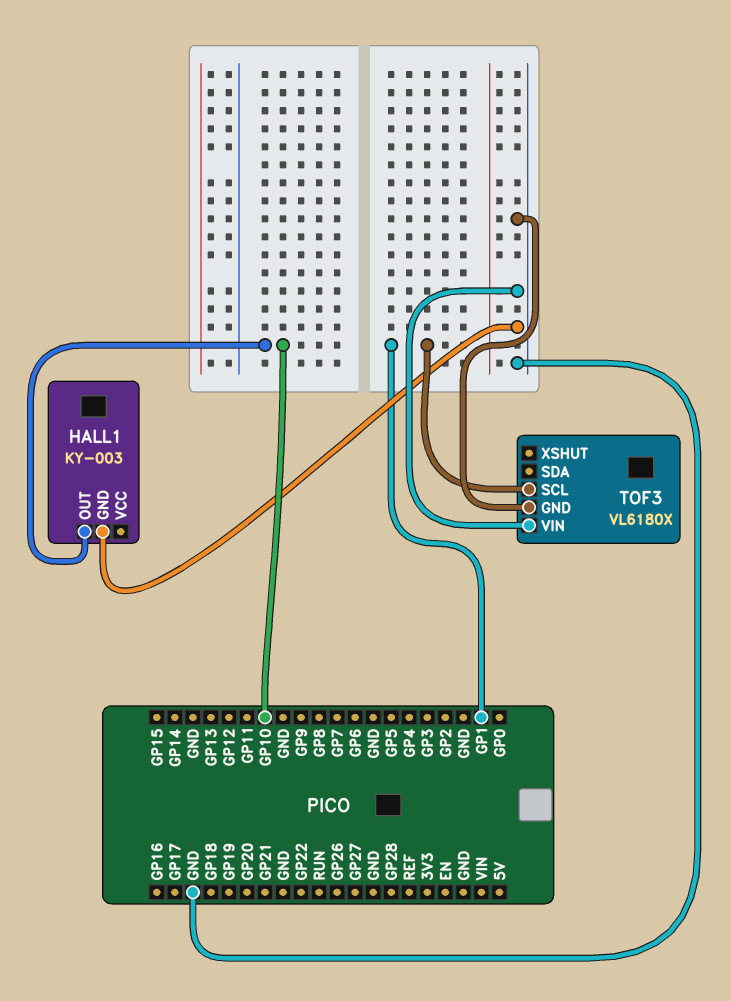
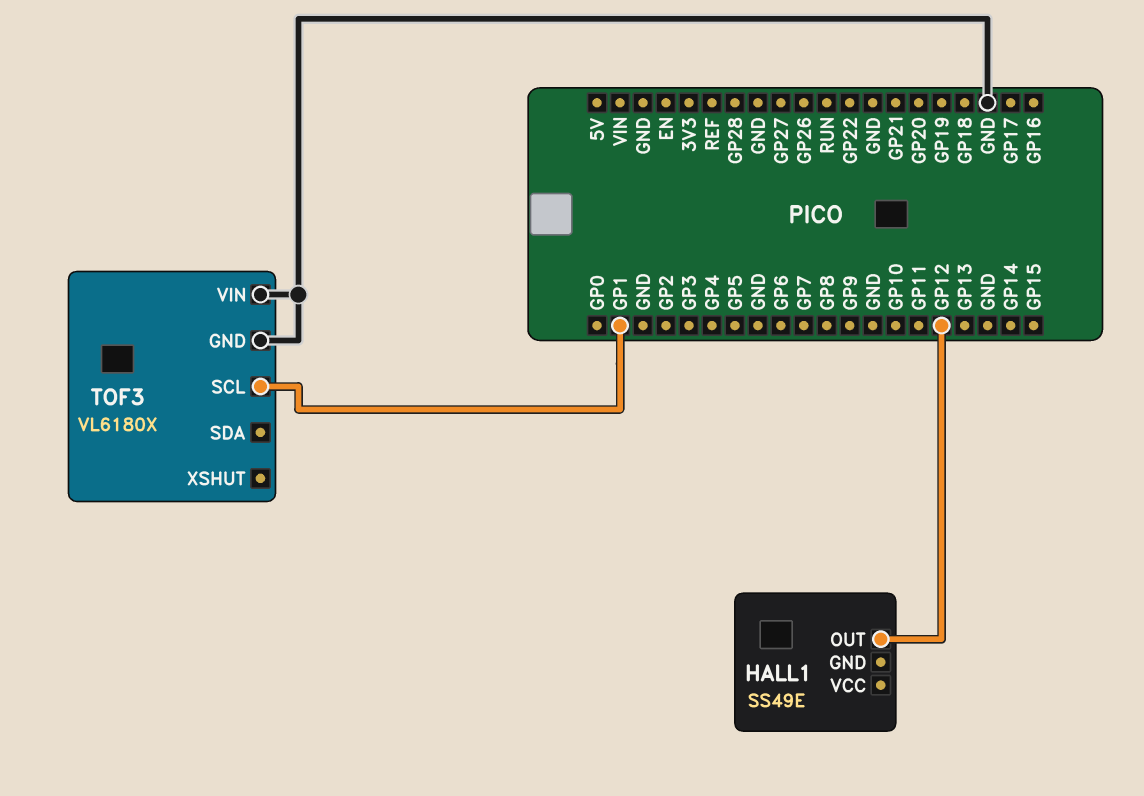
HALL1: KY-003 -> SS49E
HALL1 pin GND: GND -> none
HALL1 pin OUT: GP10 -> GP12

